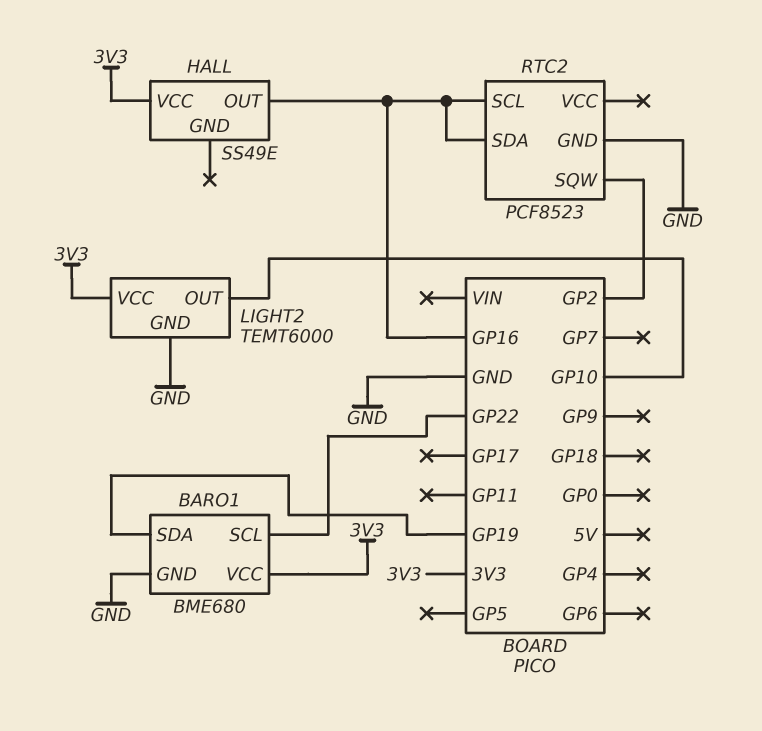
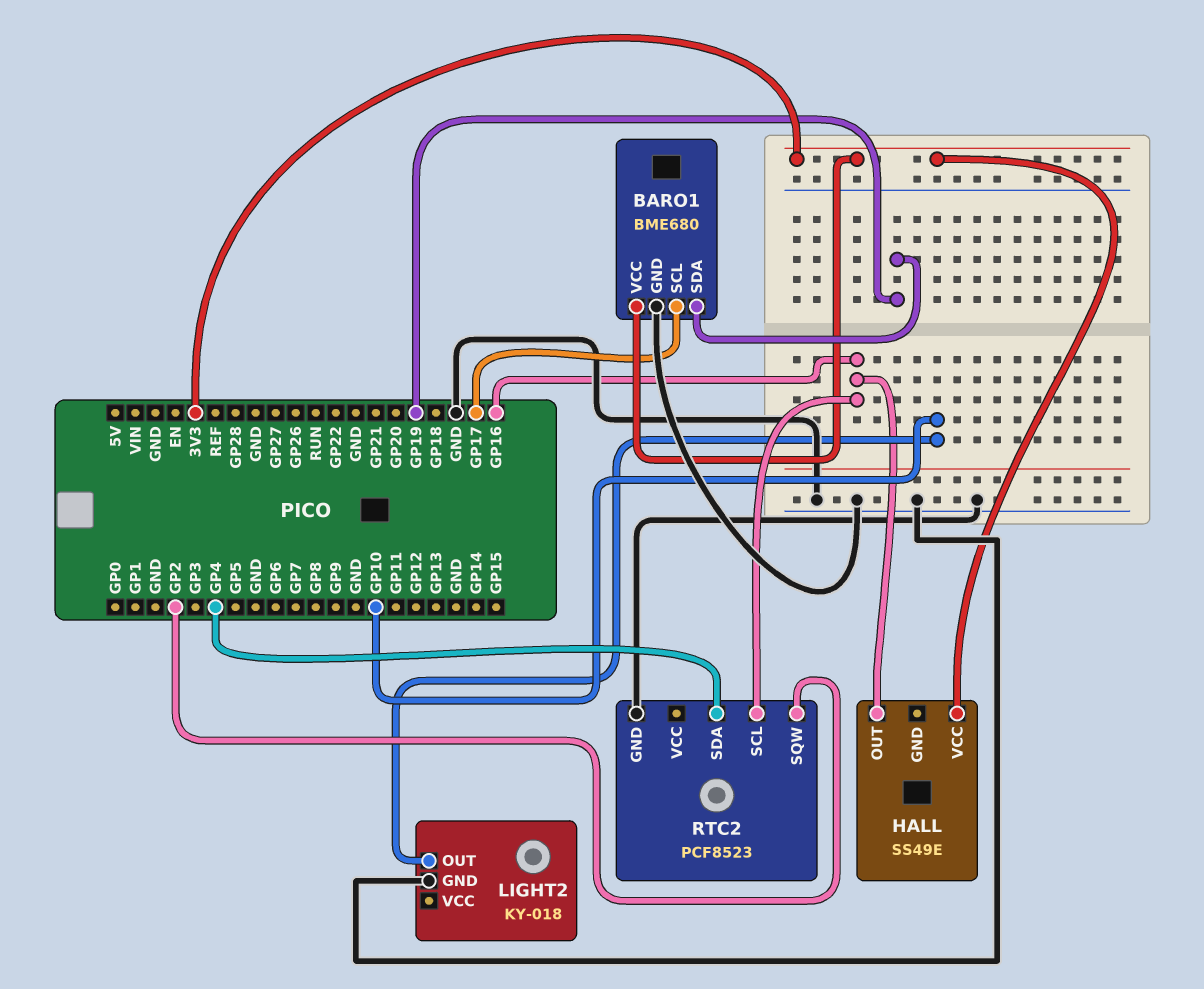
BARO1 pin SCL: GP22 -> GP17
LIGHT2: TEMT6000 -> KY-018
LIGHT2 pin VCC: 3V3 -> none
RTC2 pin SDA: GP16 -> GP4

